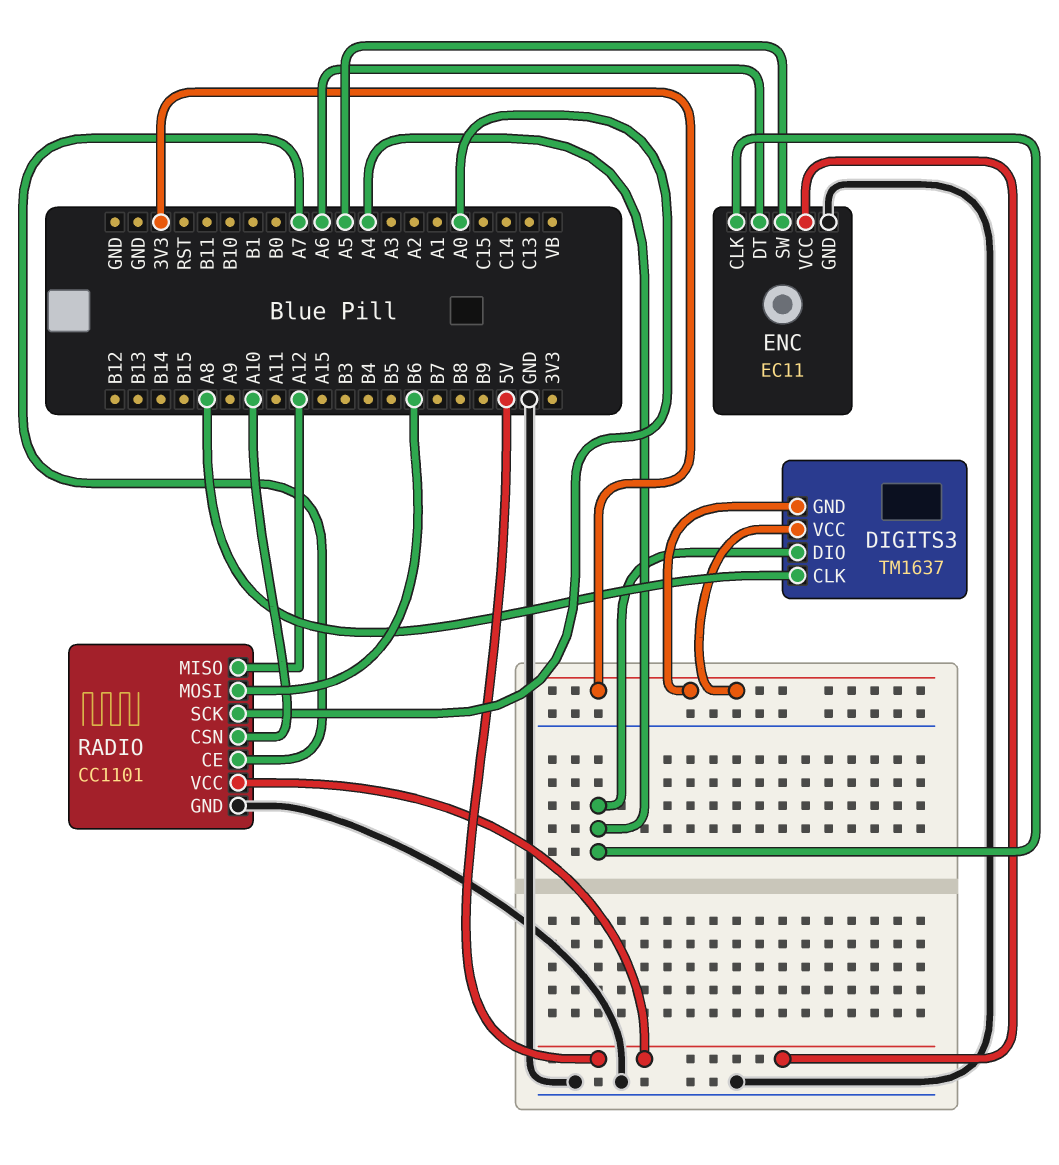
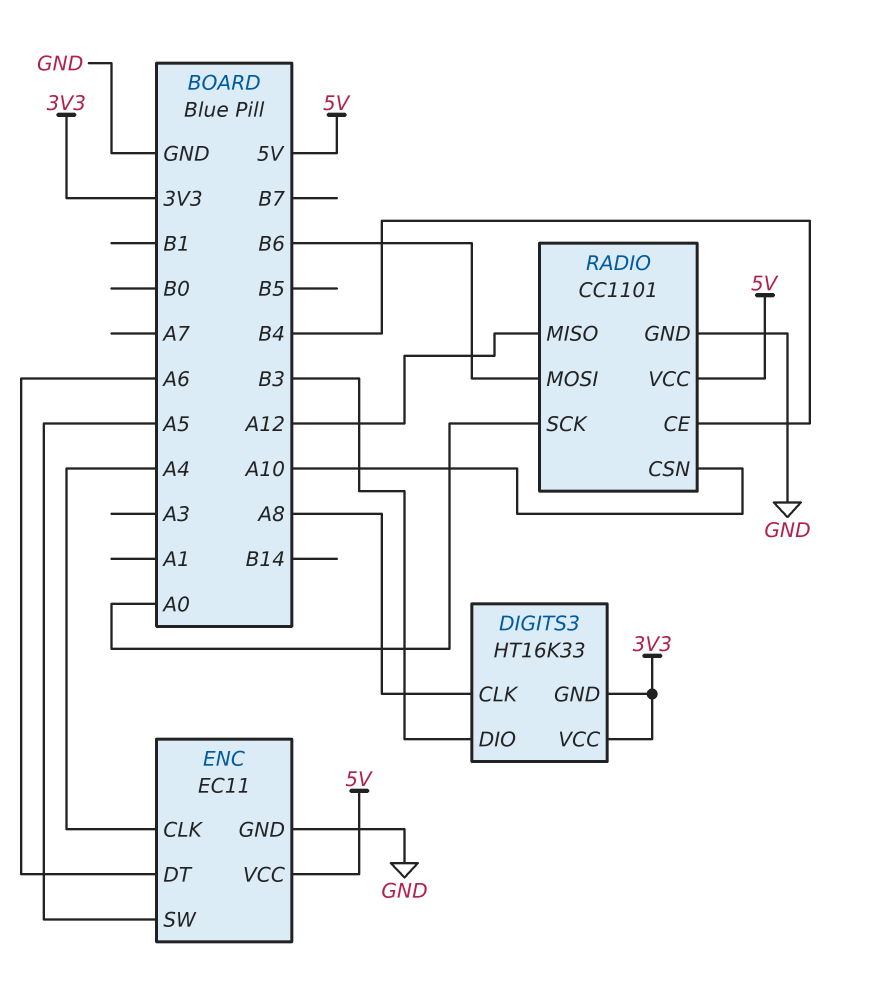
DIGITS3: TM1637 -> HT16K33
DIGITS3 pin DIO: A4 -> B3
RADIO pin CE: A7 -> B4

